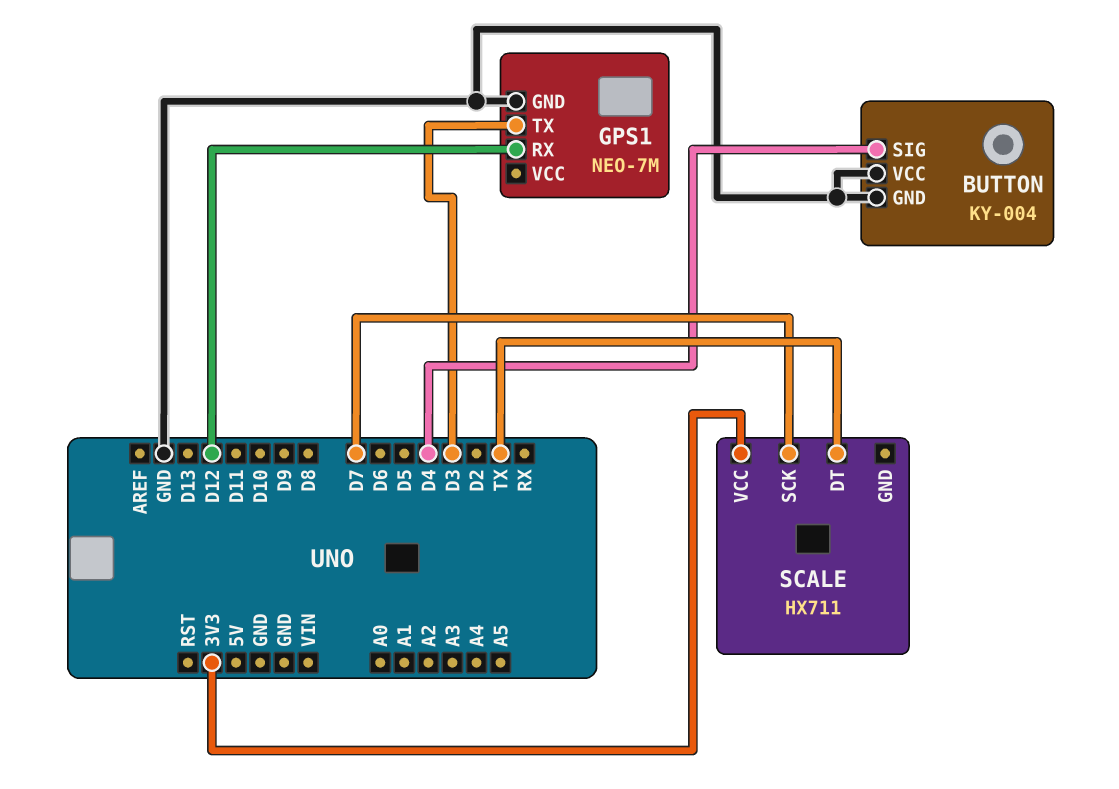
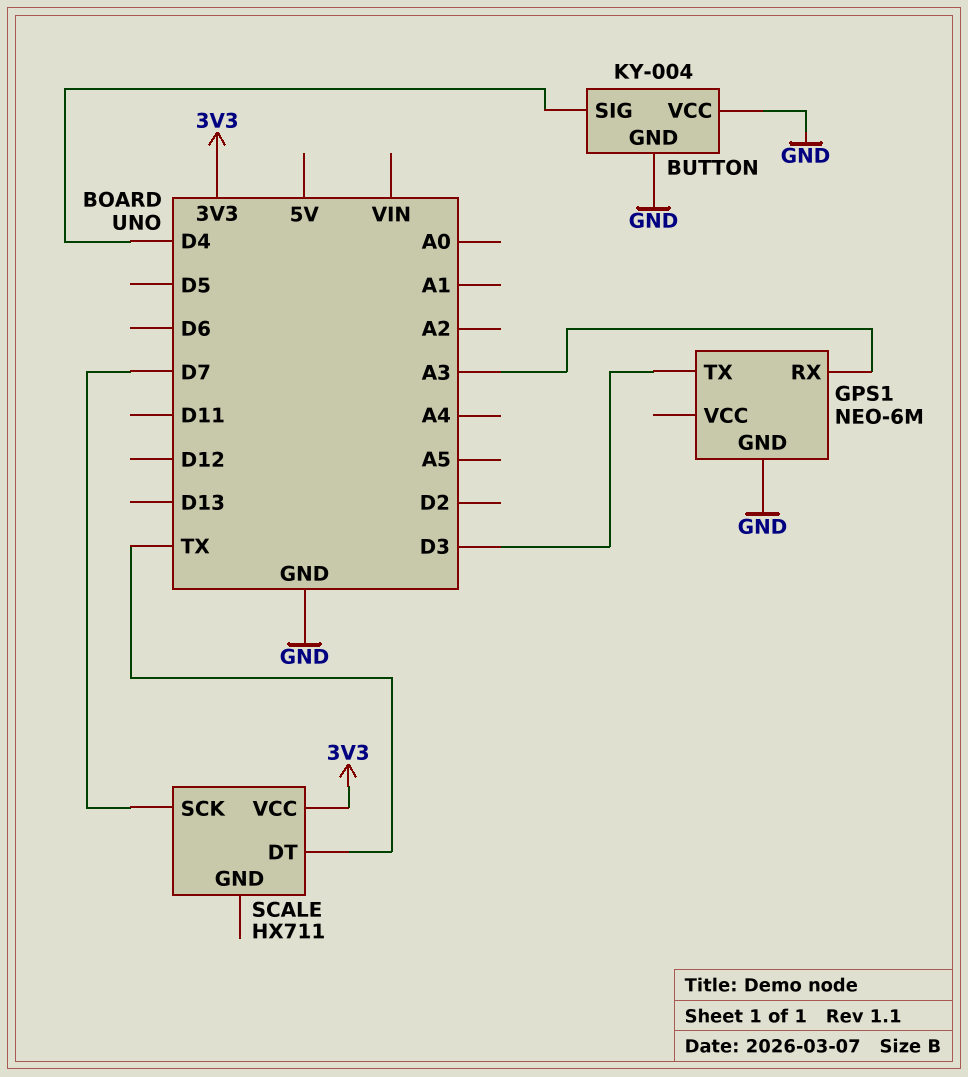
GPS1: NEO-7M -> NEO-6M
GPS1 pin RX: D12 -> A3

